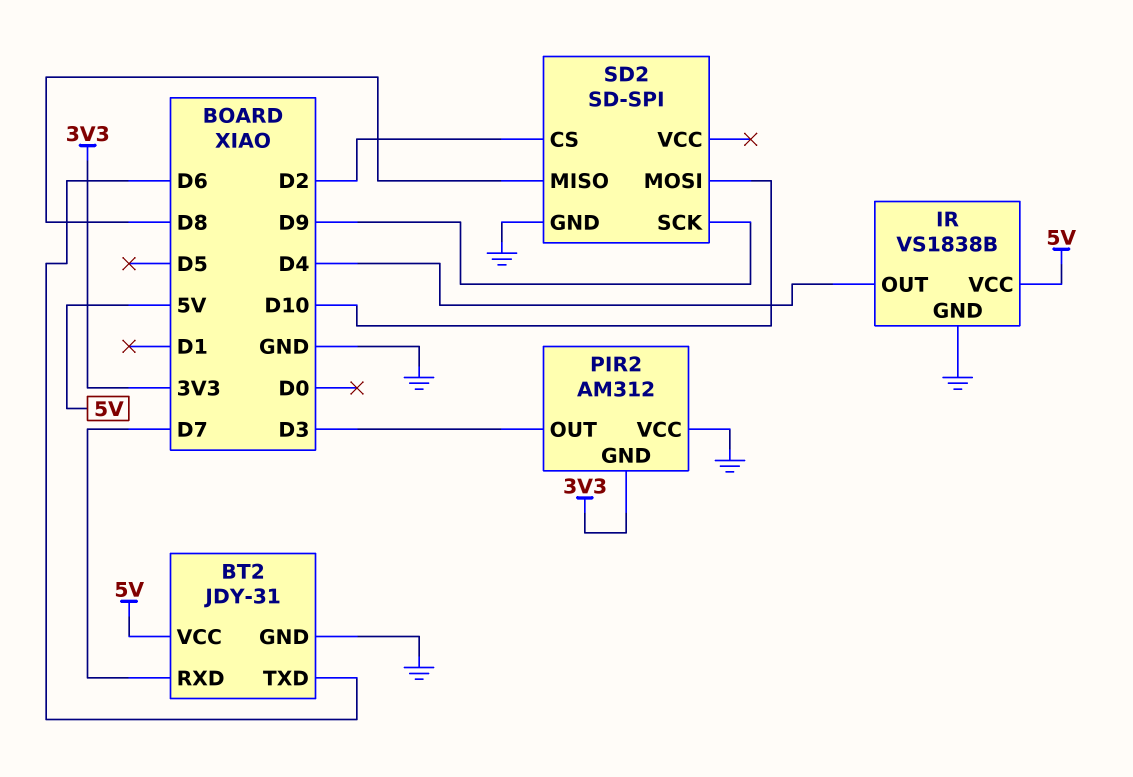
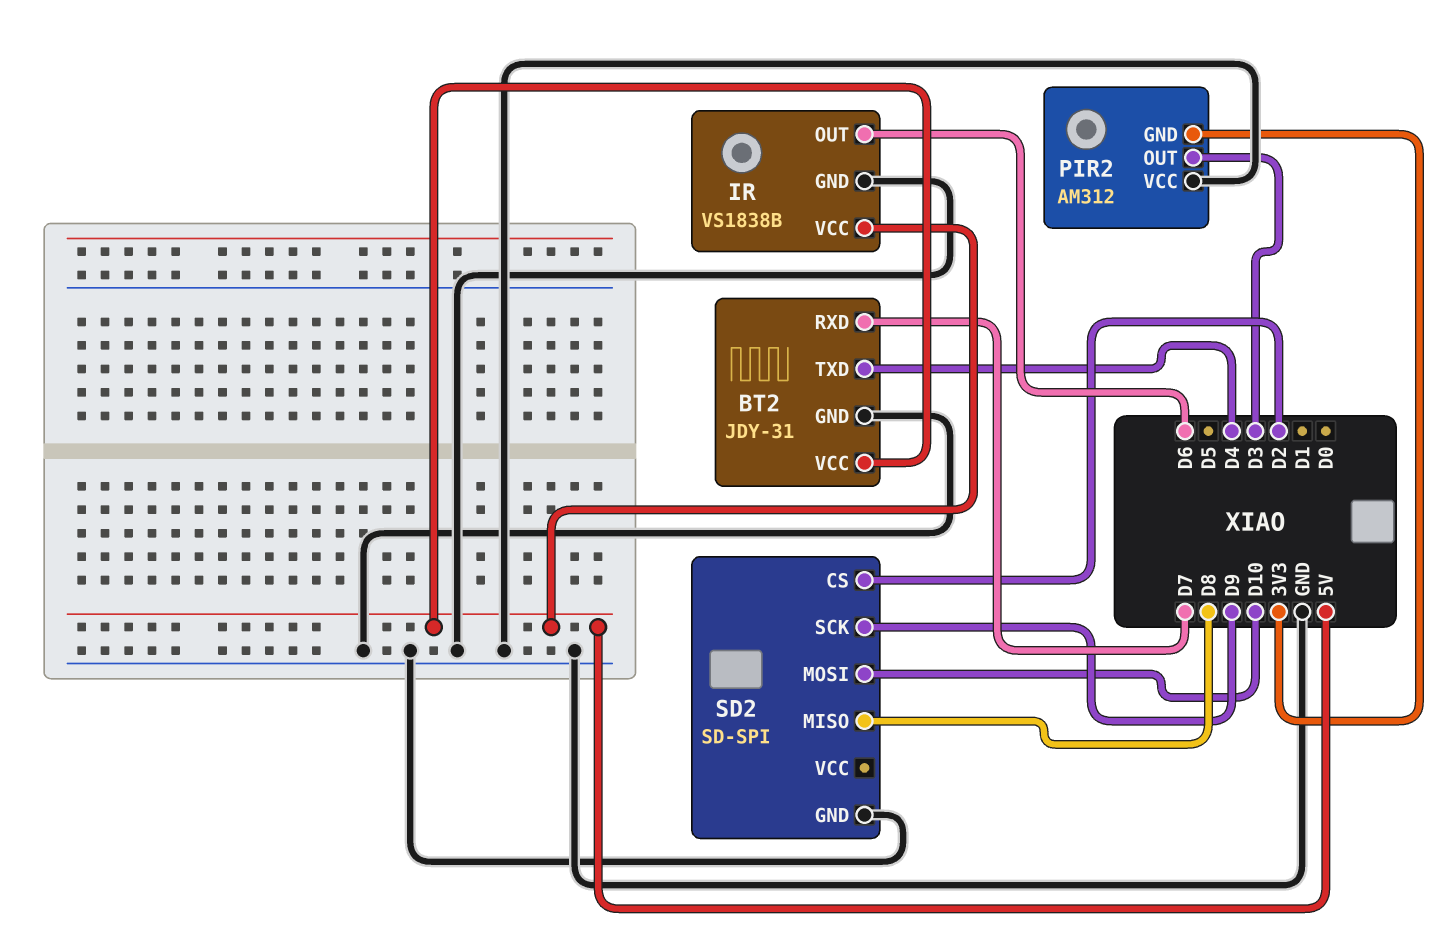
BT2 pin TXD: D6 -> D4
IR pin OUT: D4 -> D6

